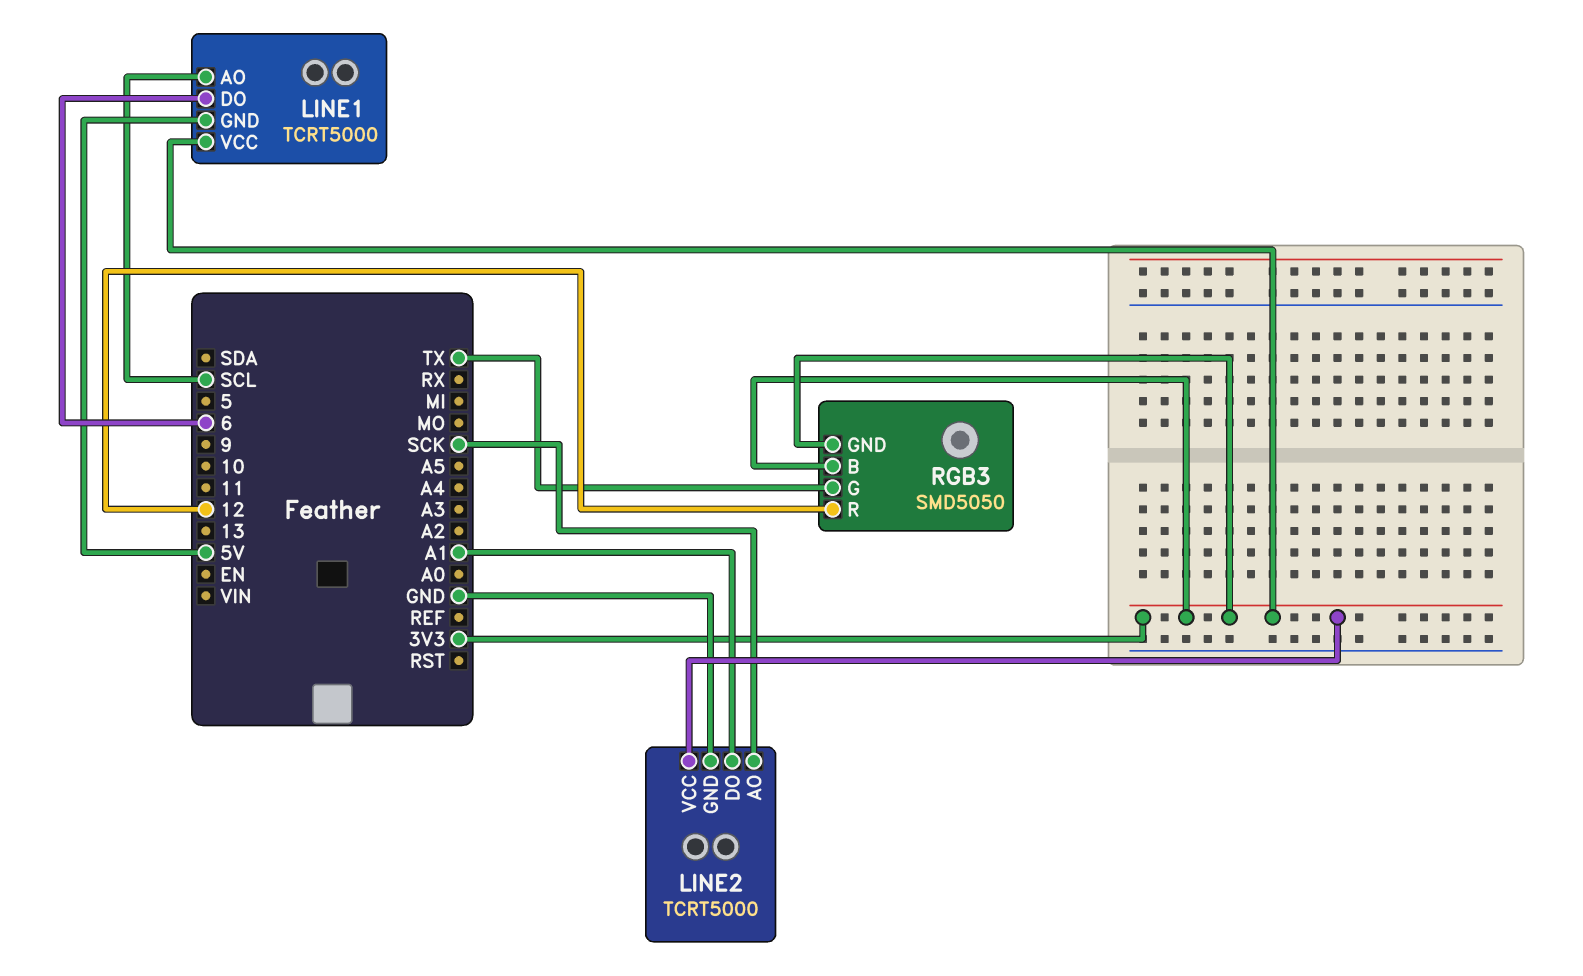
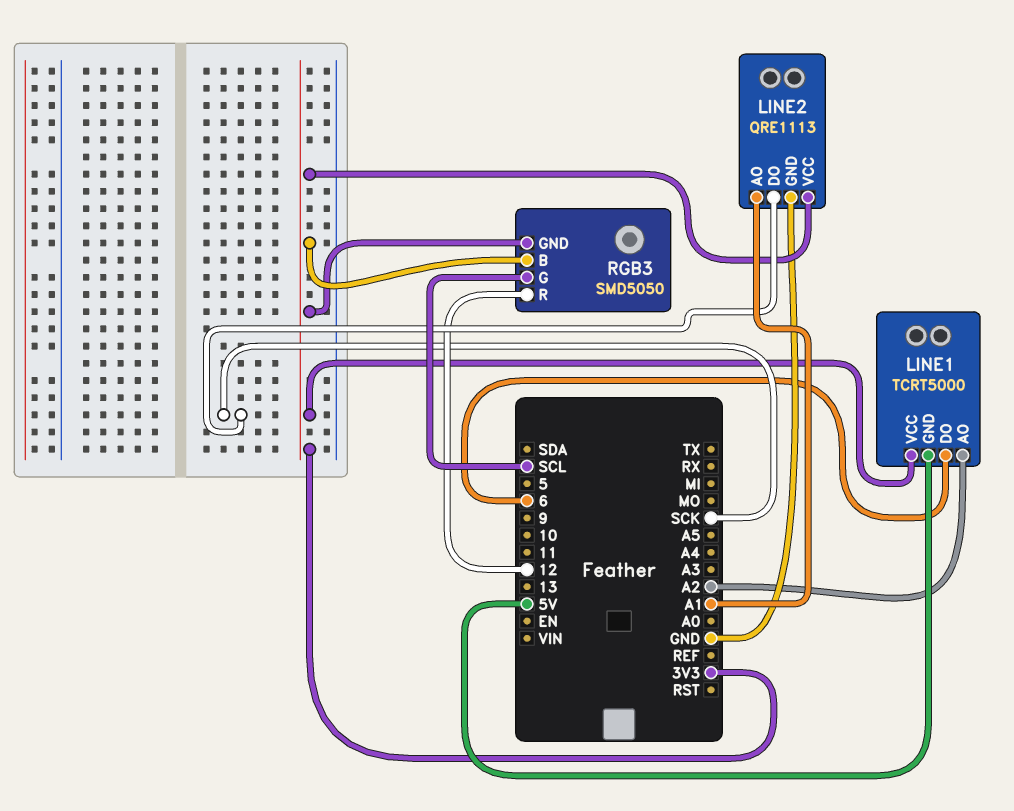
LINE1 pin AO: SCL -> A2
LINE2: TCRT5000 -> QRE1113
LINE2 pin AO: SCK -> A1
LINE2 pin DO: A1 -> SCK
RGB3 pin G: TX -> SCL

